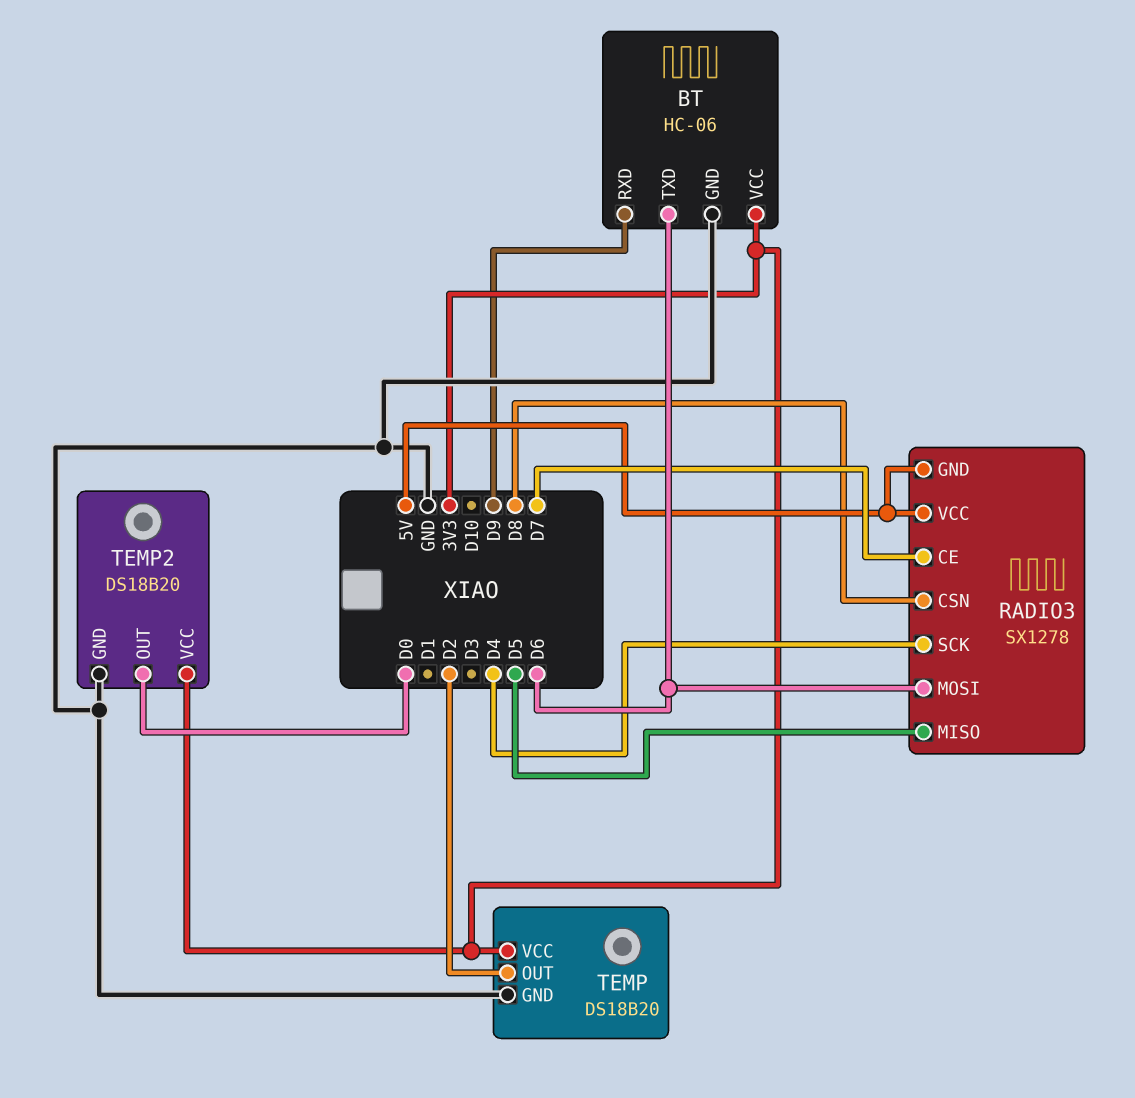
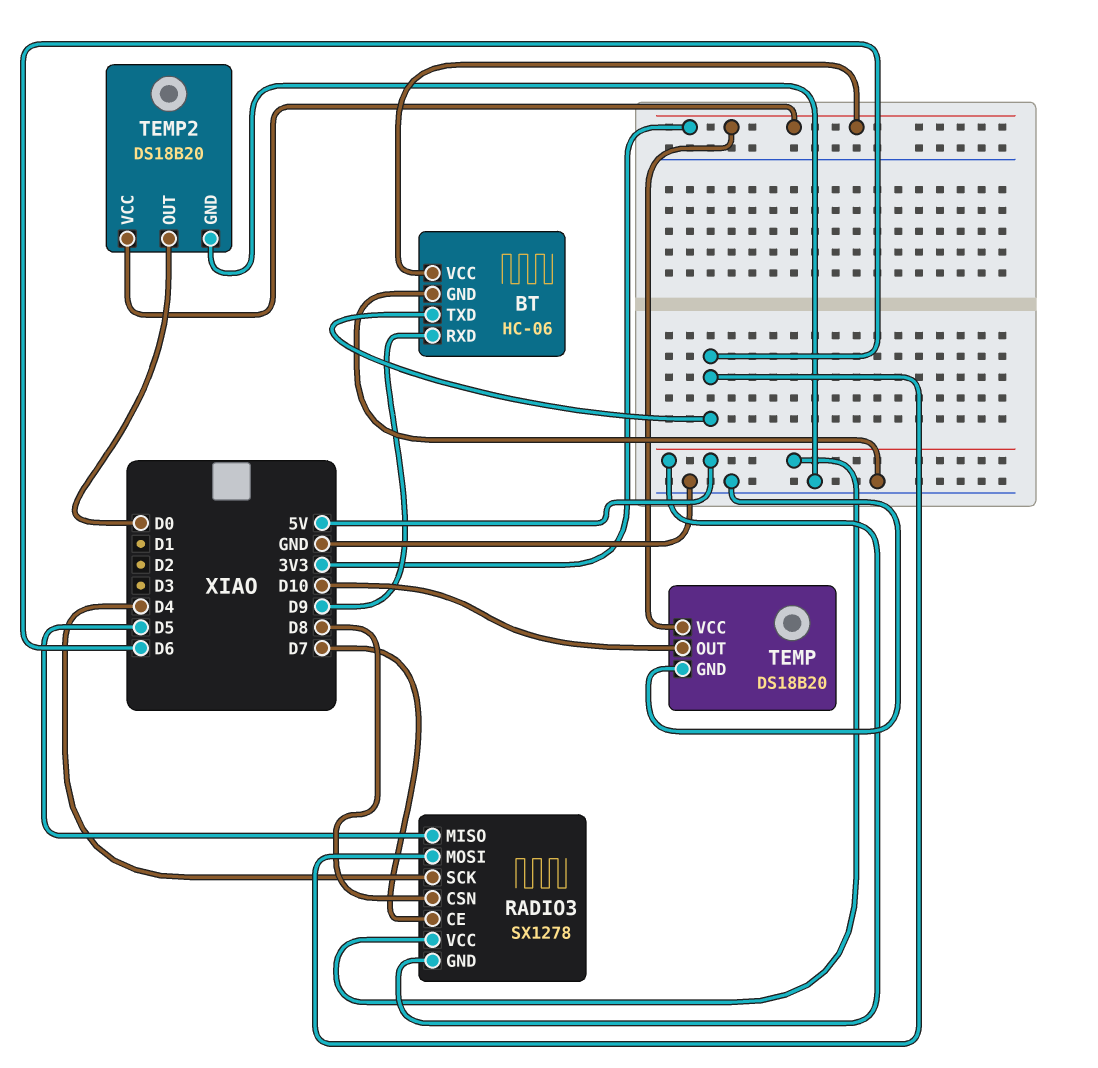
TEMP pin OUT: D2 -> D10

